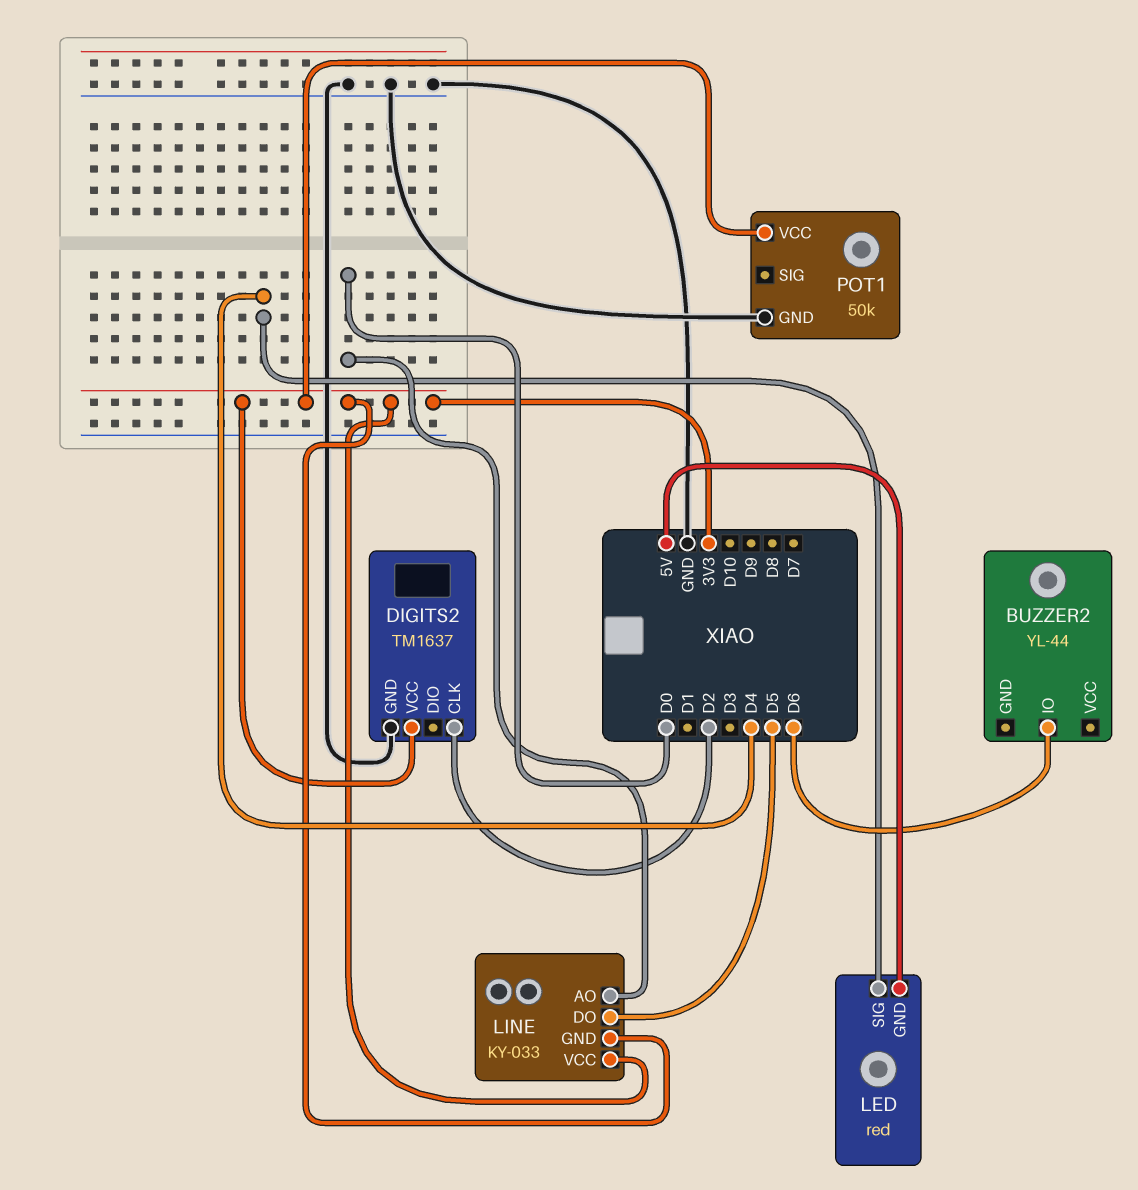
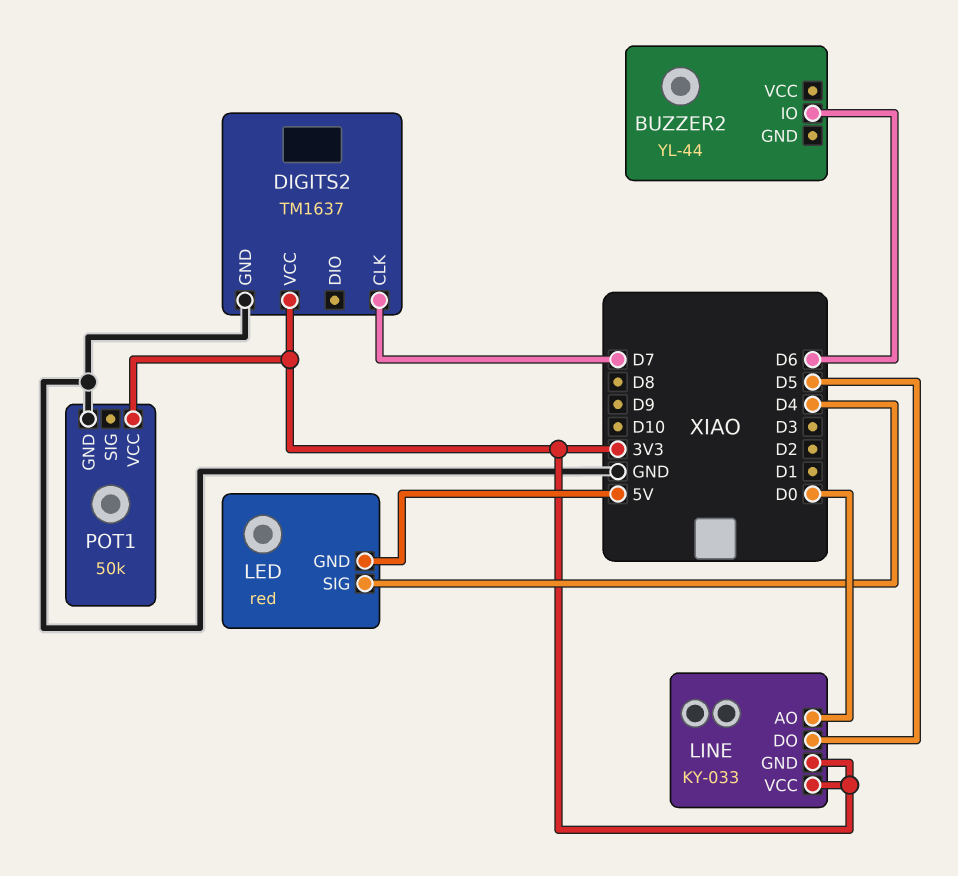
DIGITS2 pin CLK: D2 -> D7

